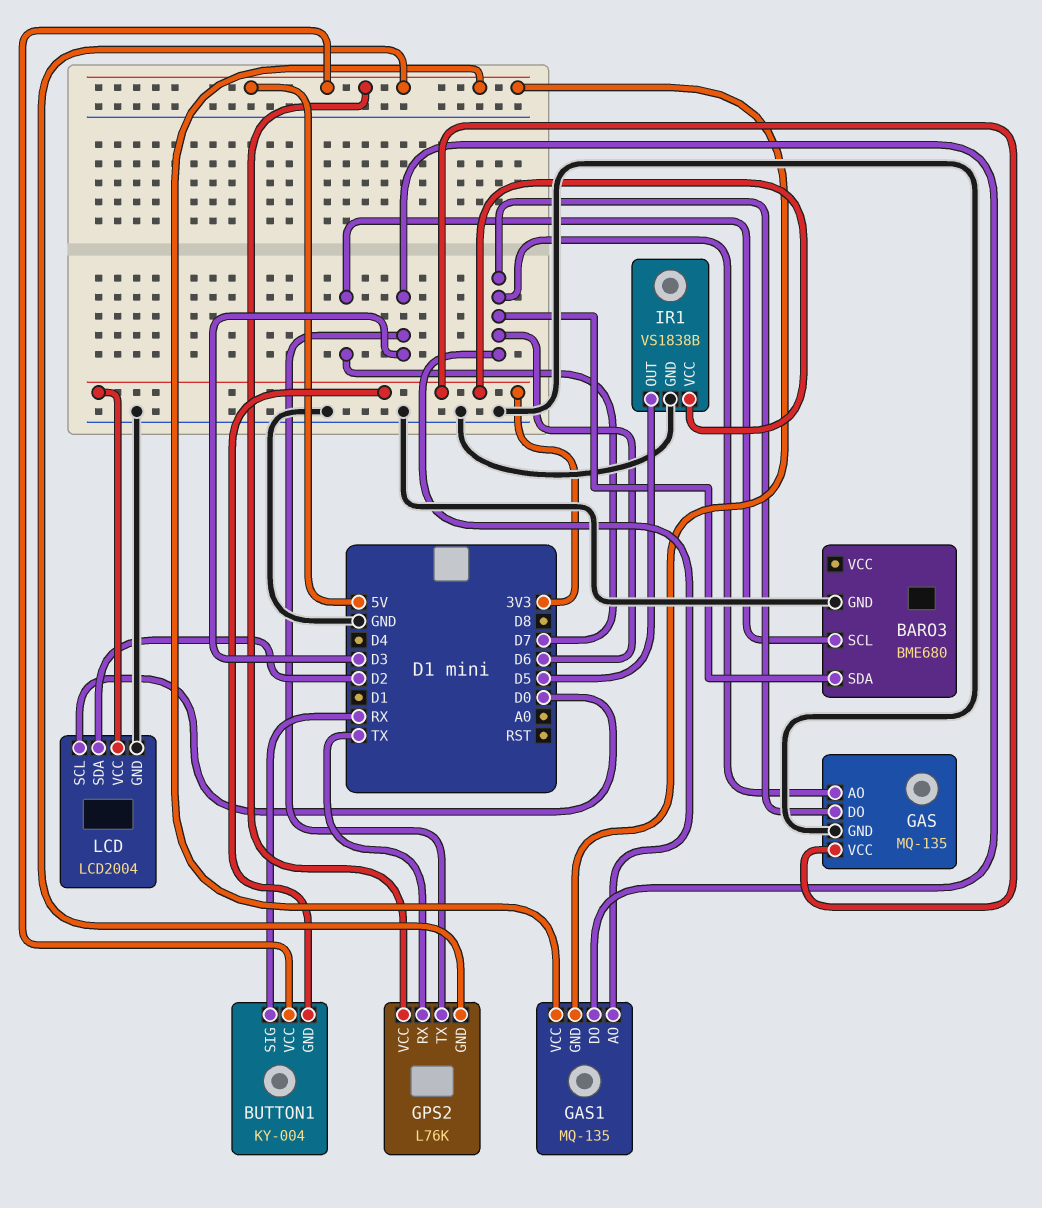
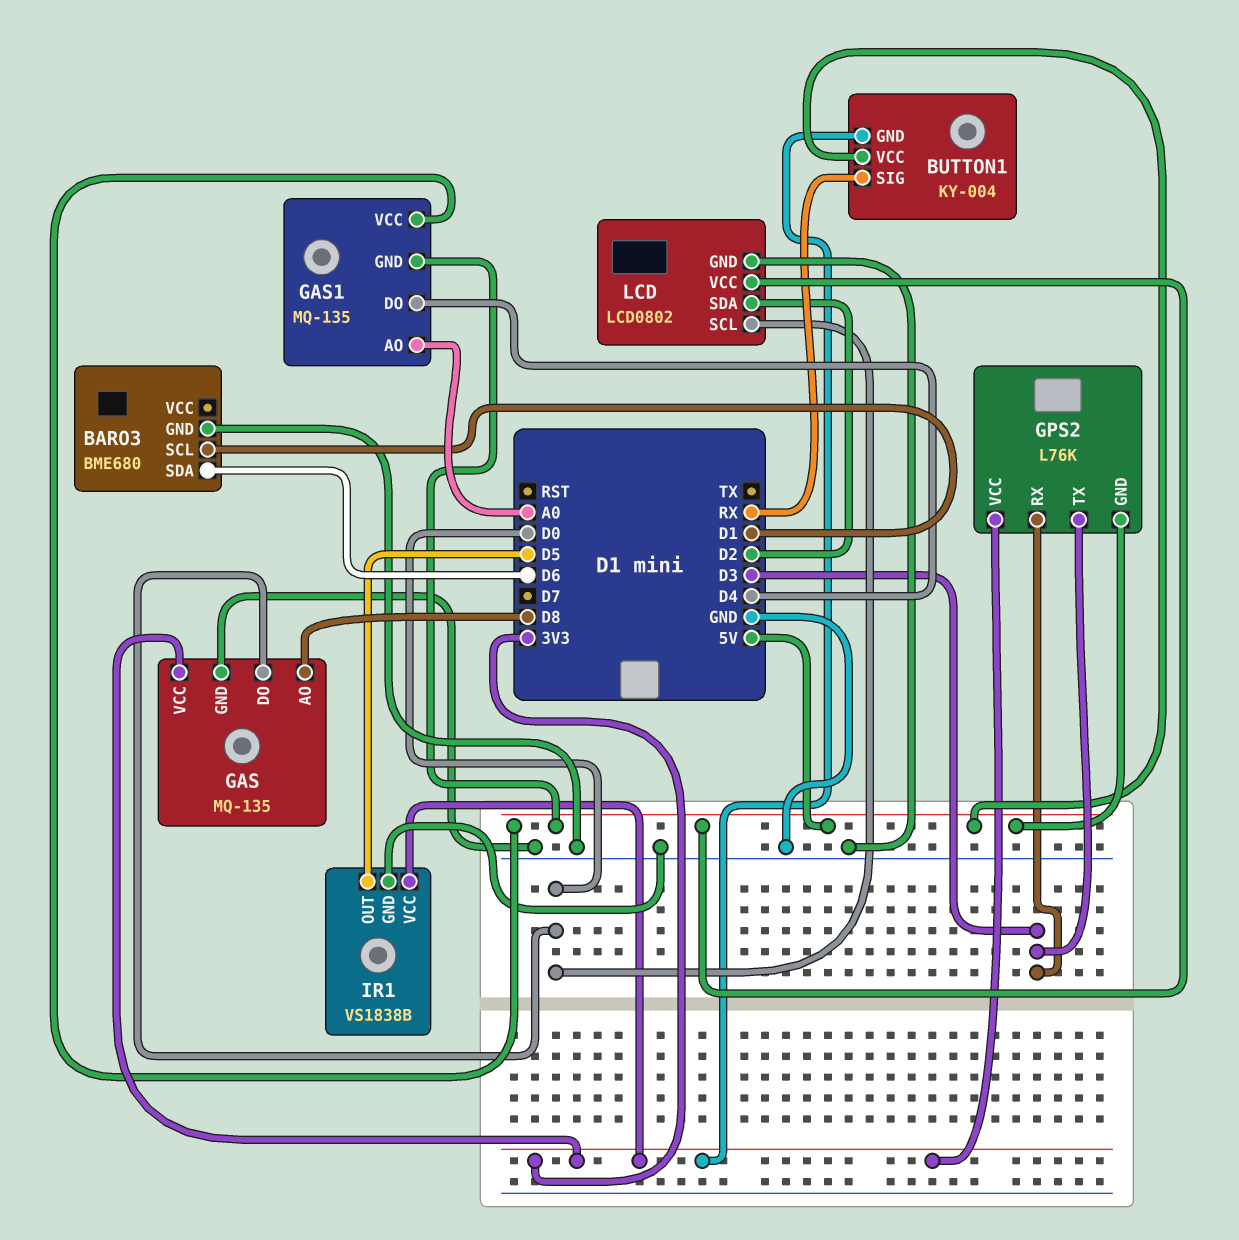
BARO3 pin SCL: D7 -> D1
GAS pin AO: D6 -> D8
GAS pin DO: D6 -> D0
GAS1 pin AO: D6 -> A0
GAS1 pin DO: D3 -> D4
GPS2 pin RX: TX -> D3
GPS2 pin VCC: 5V -> 3V3
LCD: LCD2004 -> LCD0802
LCD pin VCC: 3V3 -> 5V

